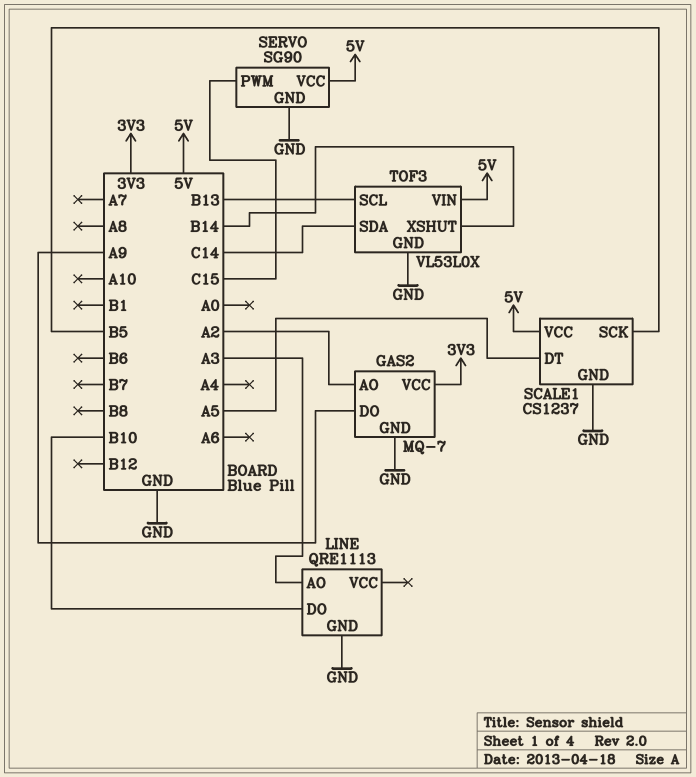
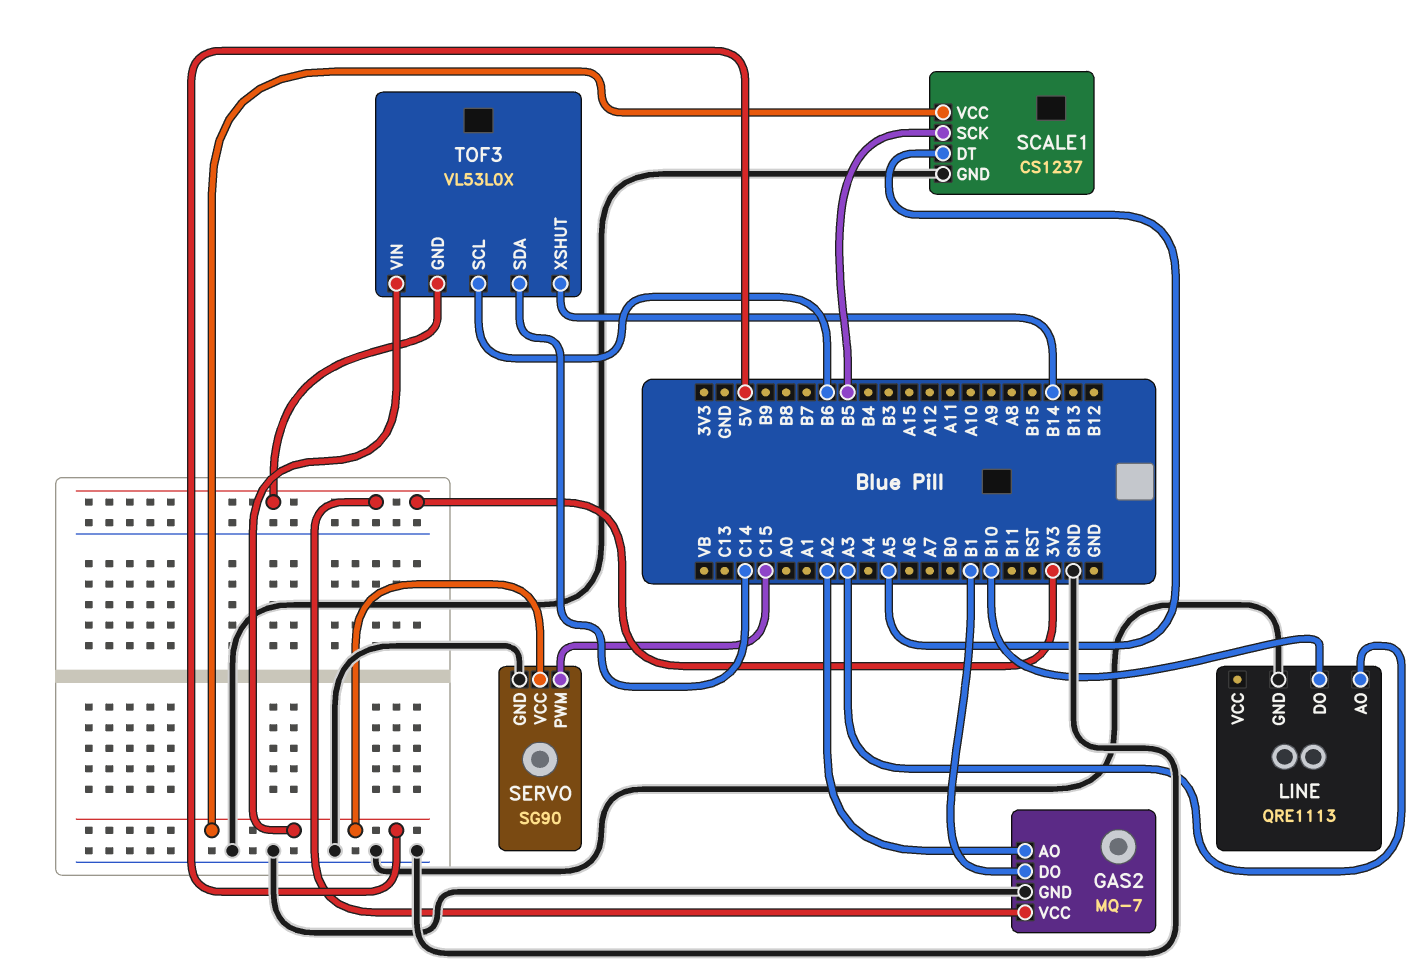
GAS2 pin DO: A9 -> B1
TOF3 pin GND: GND -> 3V3
TOF3 pin SCL: B13 -> B6

